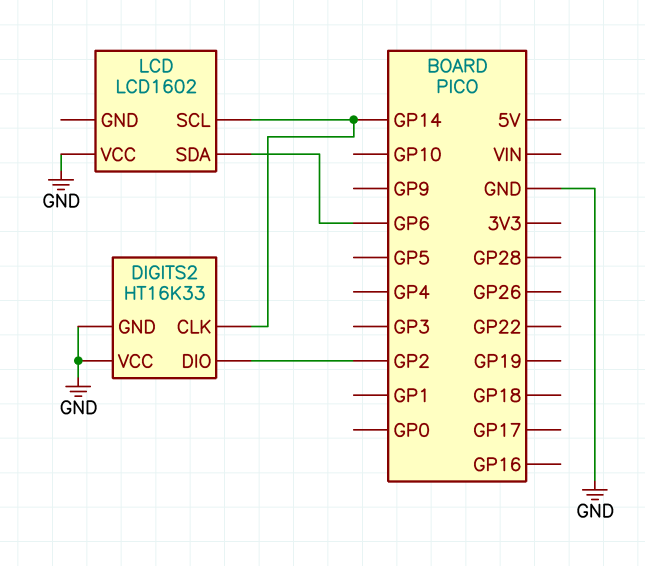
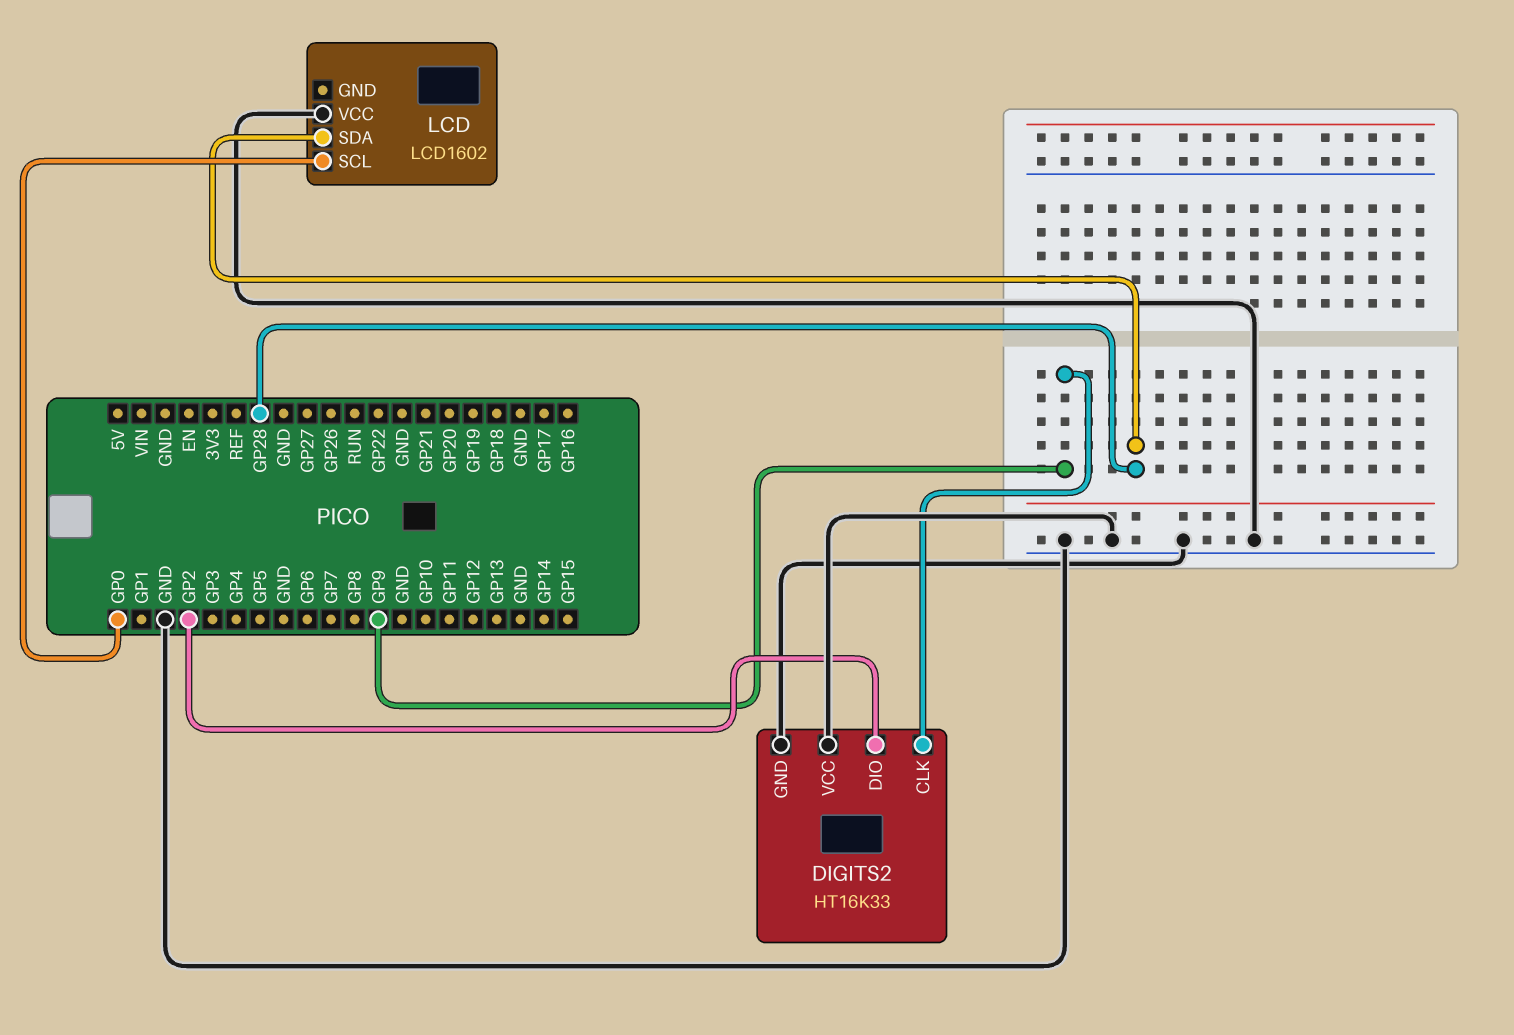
DIGITS2 pin CLK: GP14 -> GP9
LCD pin SCL: GP14 -> GP0
LCD pin SDA: GP6 -> GP28

